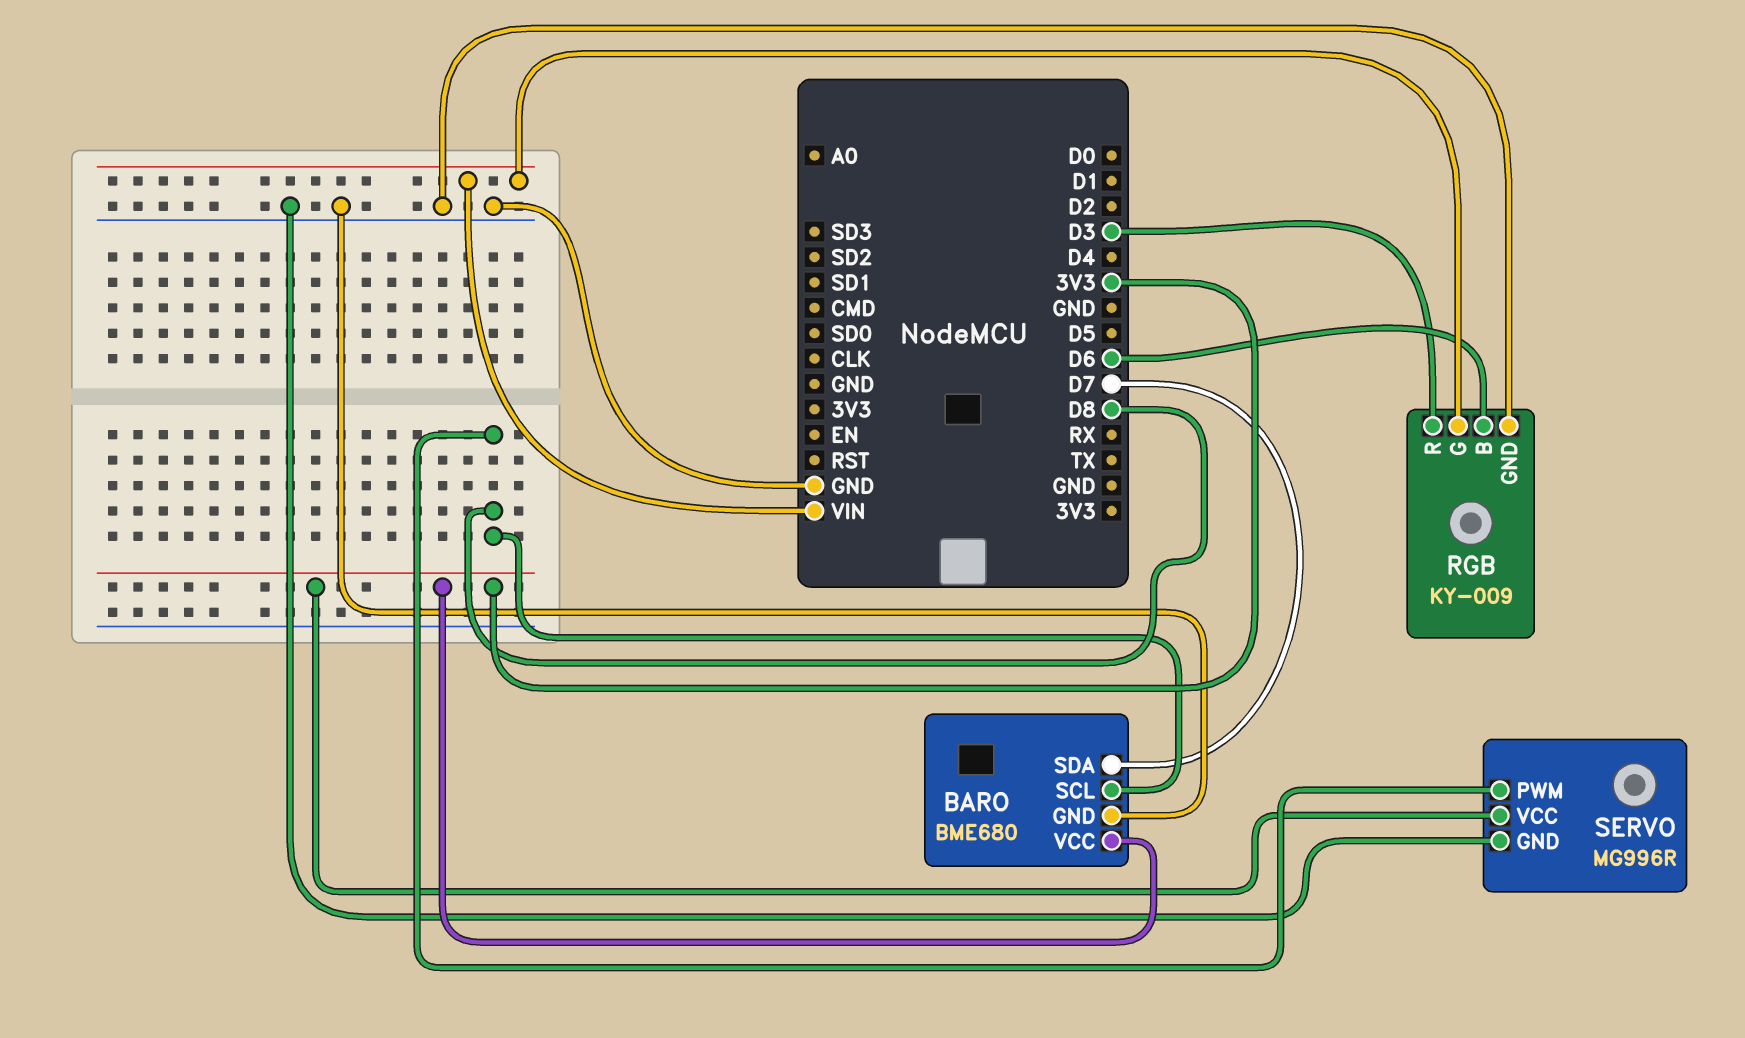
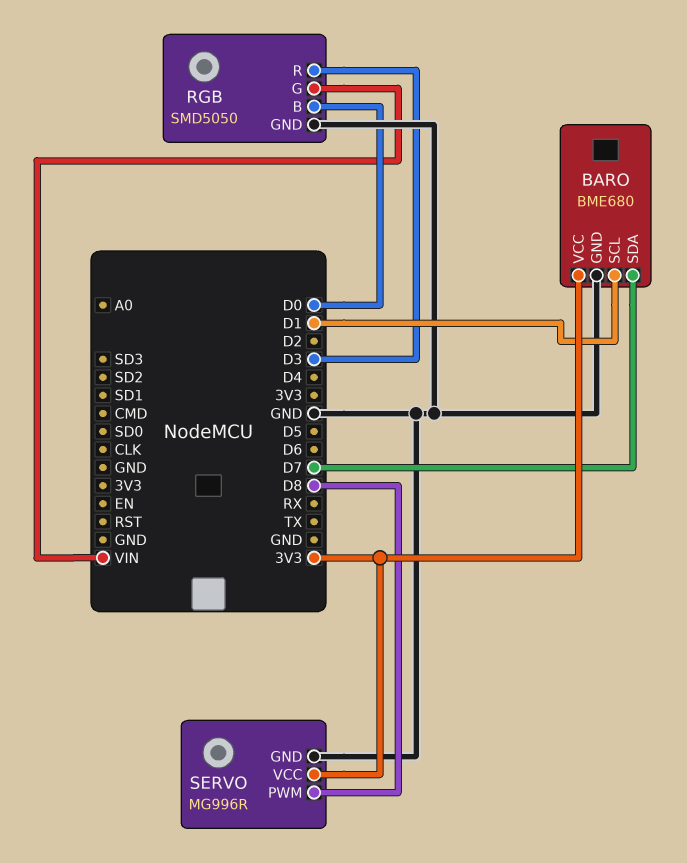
BARO pin SCL: D8 -> D1
RGB: KY-009 -> SMD5050
RGB pin B: D6 -> D0

